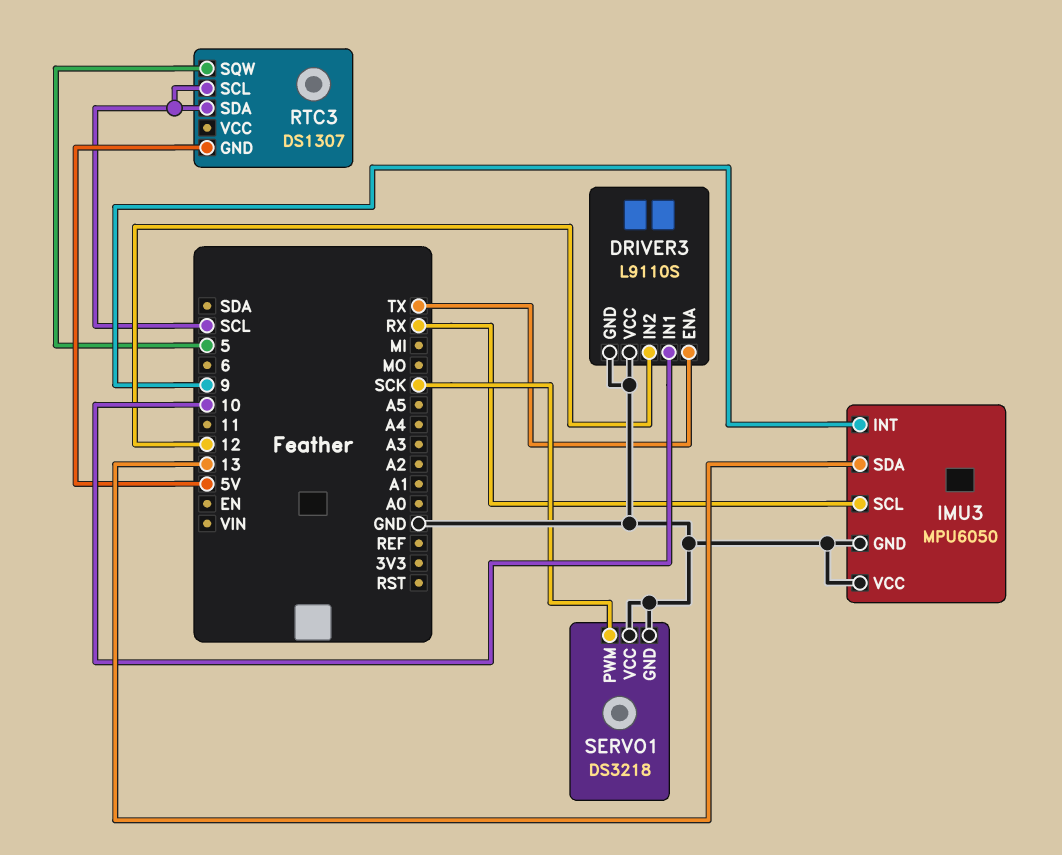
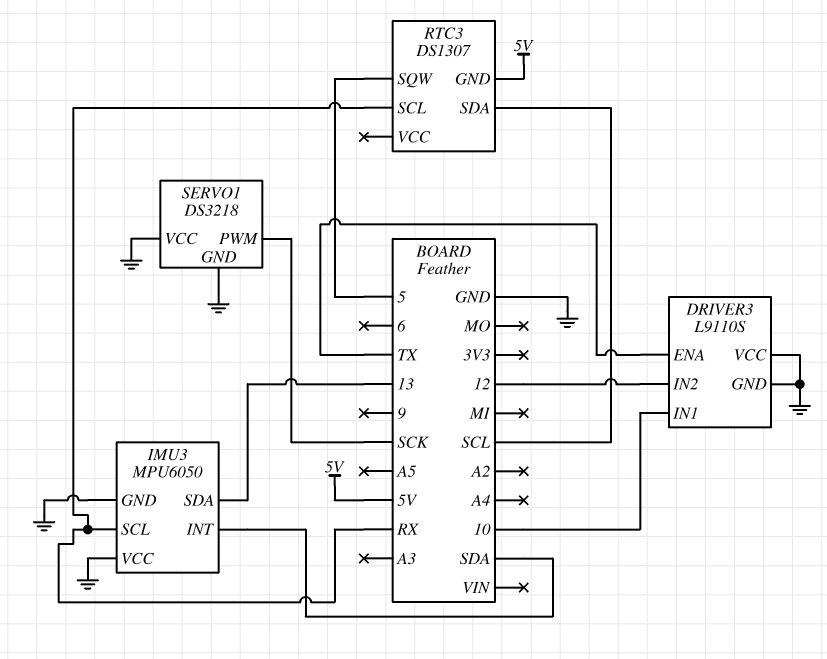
IMU3 pin INT: 9 -> SDA
RTC3 pin SCL: SCL -> RX

